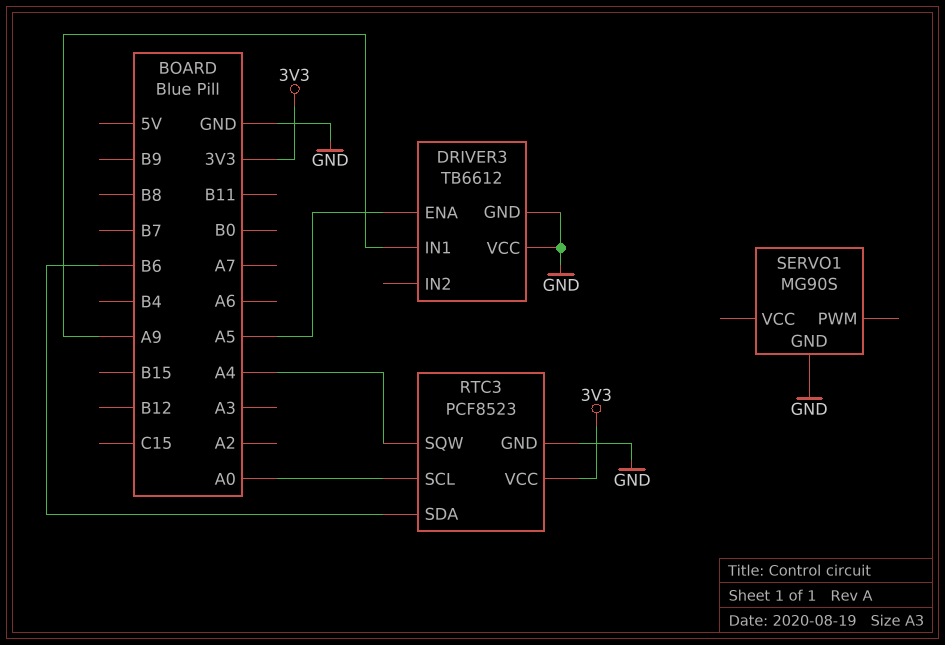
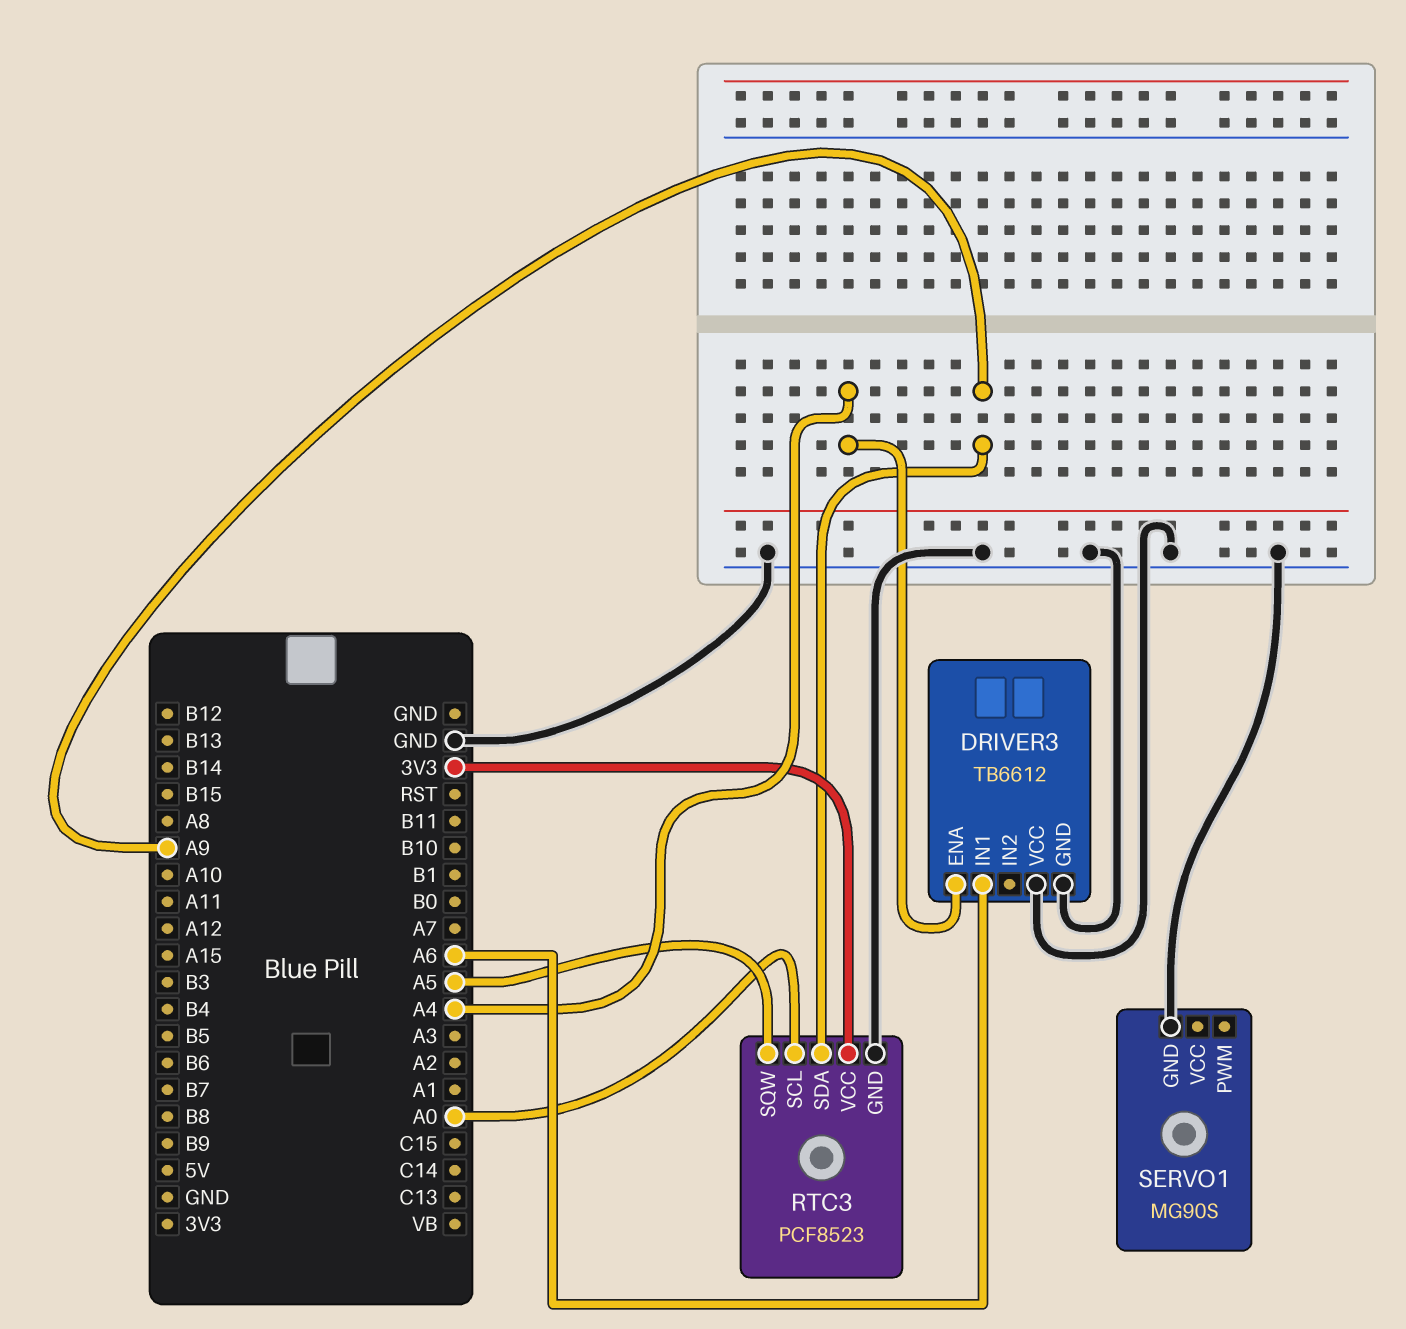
DRIVER3 pin ENA: A5 -> A4
DRIVER3 pin IN1: A9 -> A6
RTC3 pin SDA: B6 -> A9
RTC3 pin SQW: A4 -> A5

